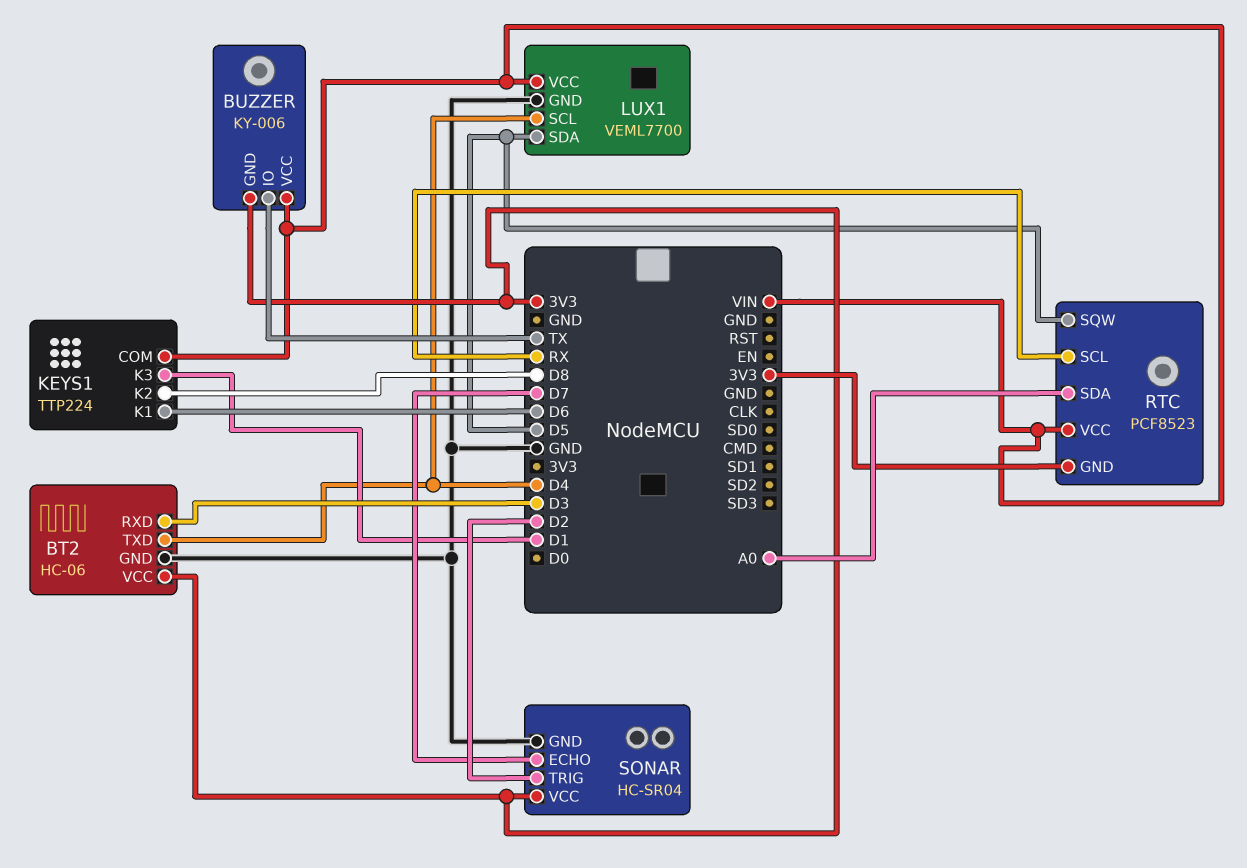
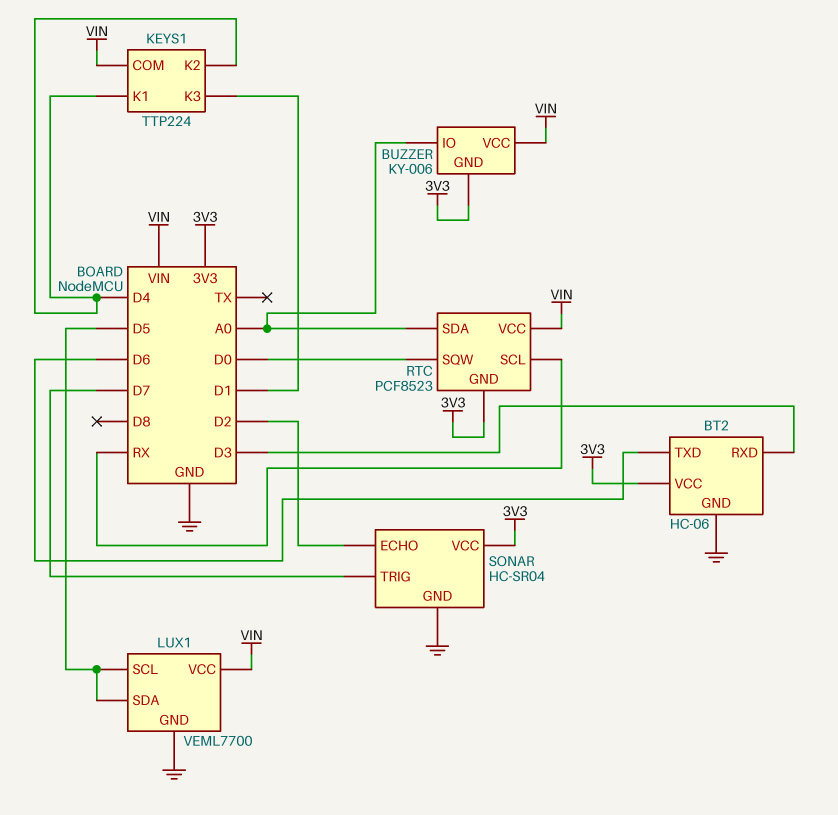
BT2 pin TXD: D4 -> D6
BUZZER pin IO: TX -> A0
KEYS1 pin K1: D6 -> D4
KEYS1 pin K2: D8 -> D4
LUX1 pin SCL: D4 -> D5
RTC pin SQW: D5 -> D0
SONAR pin ECHO: D7 -> D2
SONAR pin TRIG: D2 -> D7

